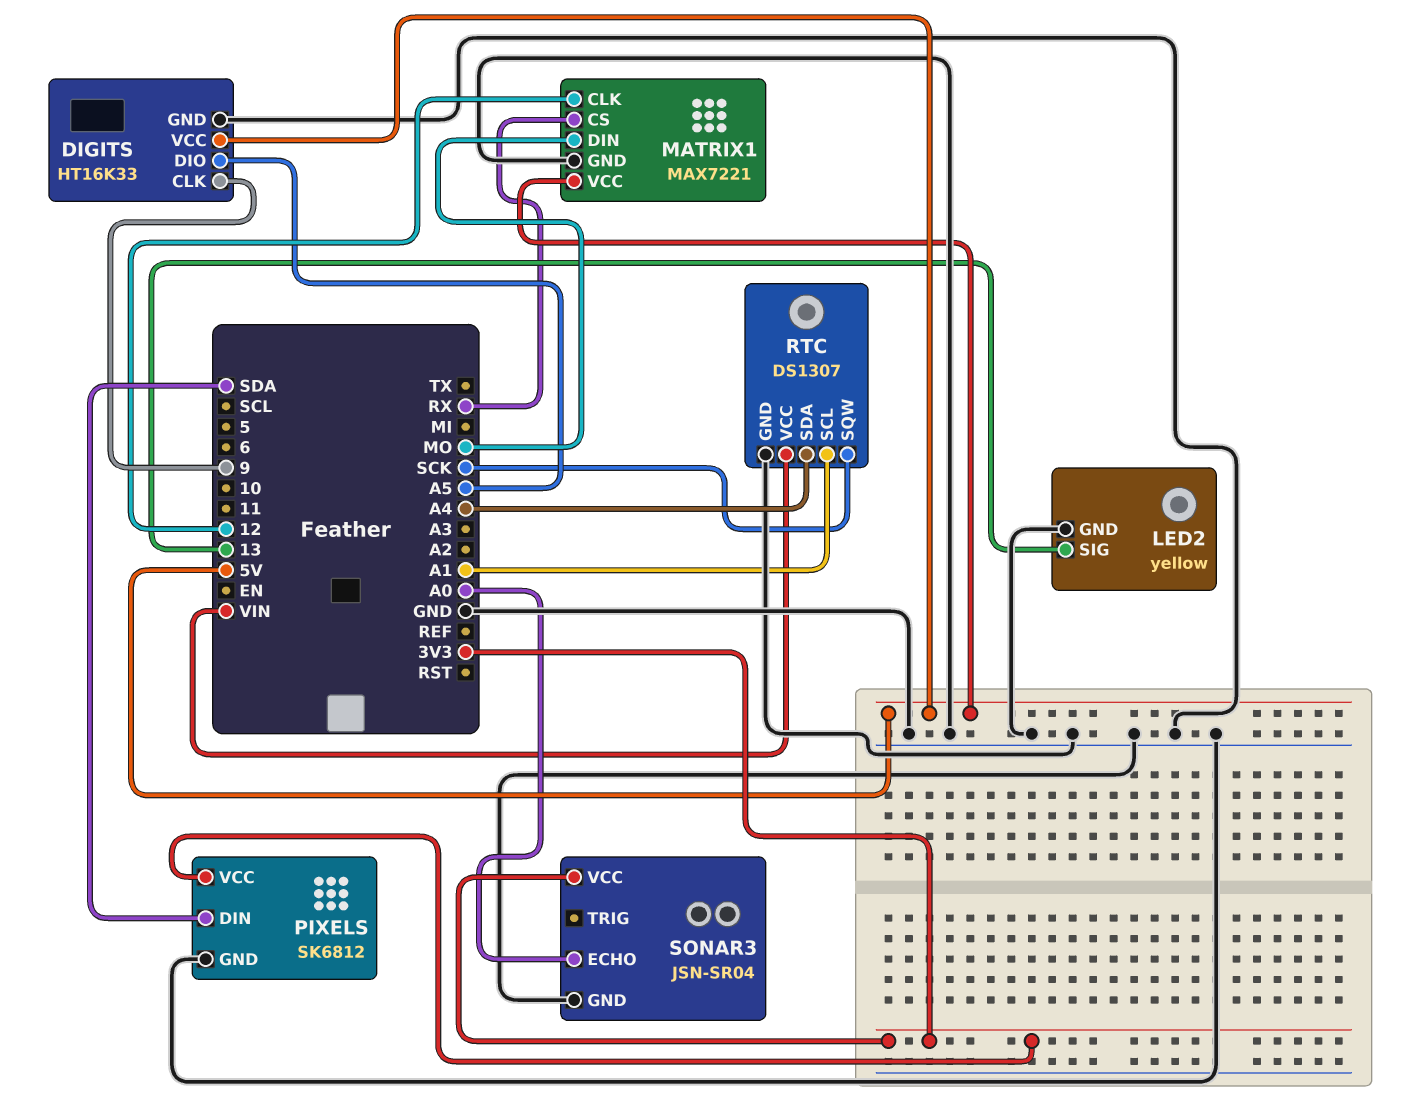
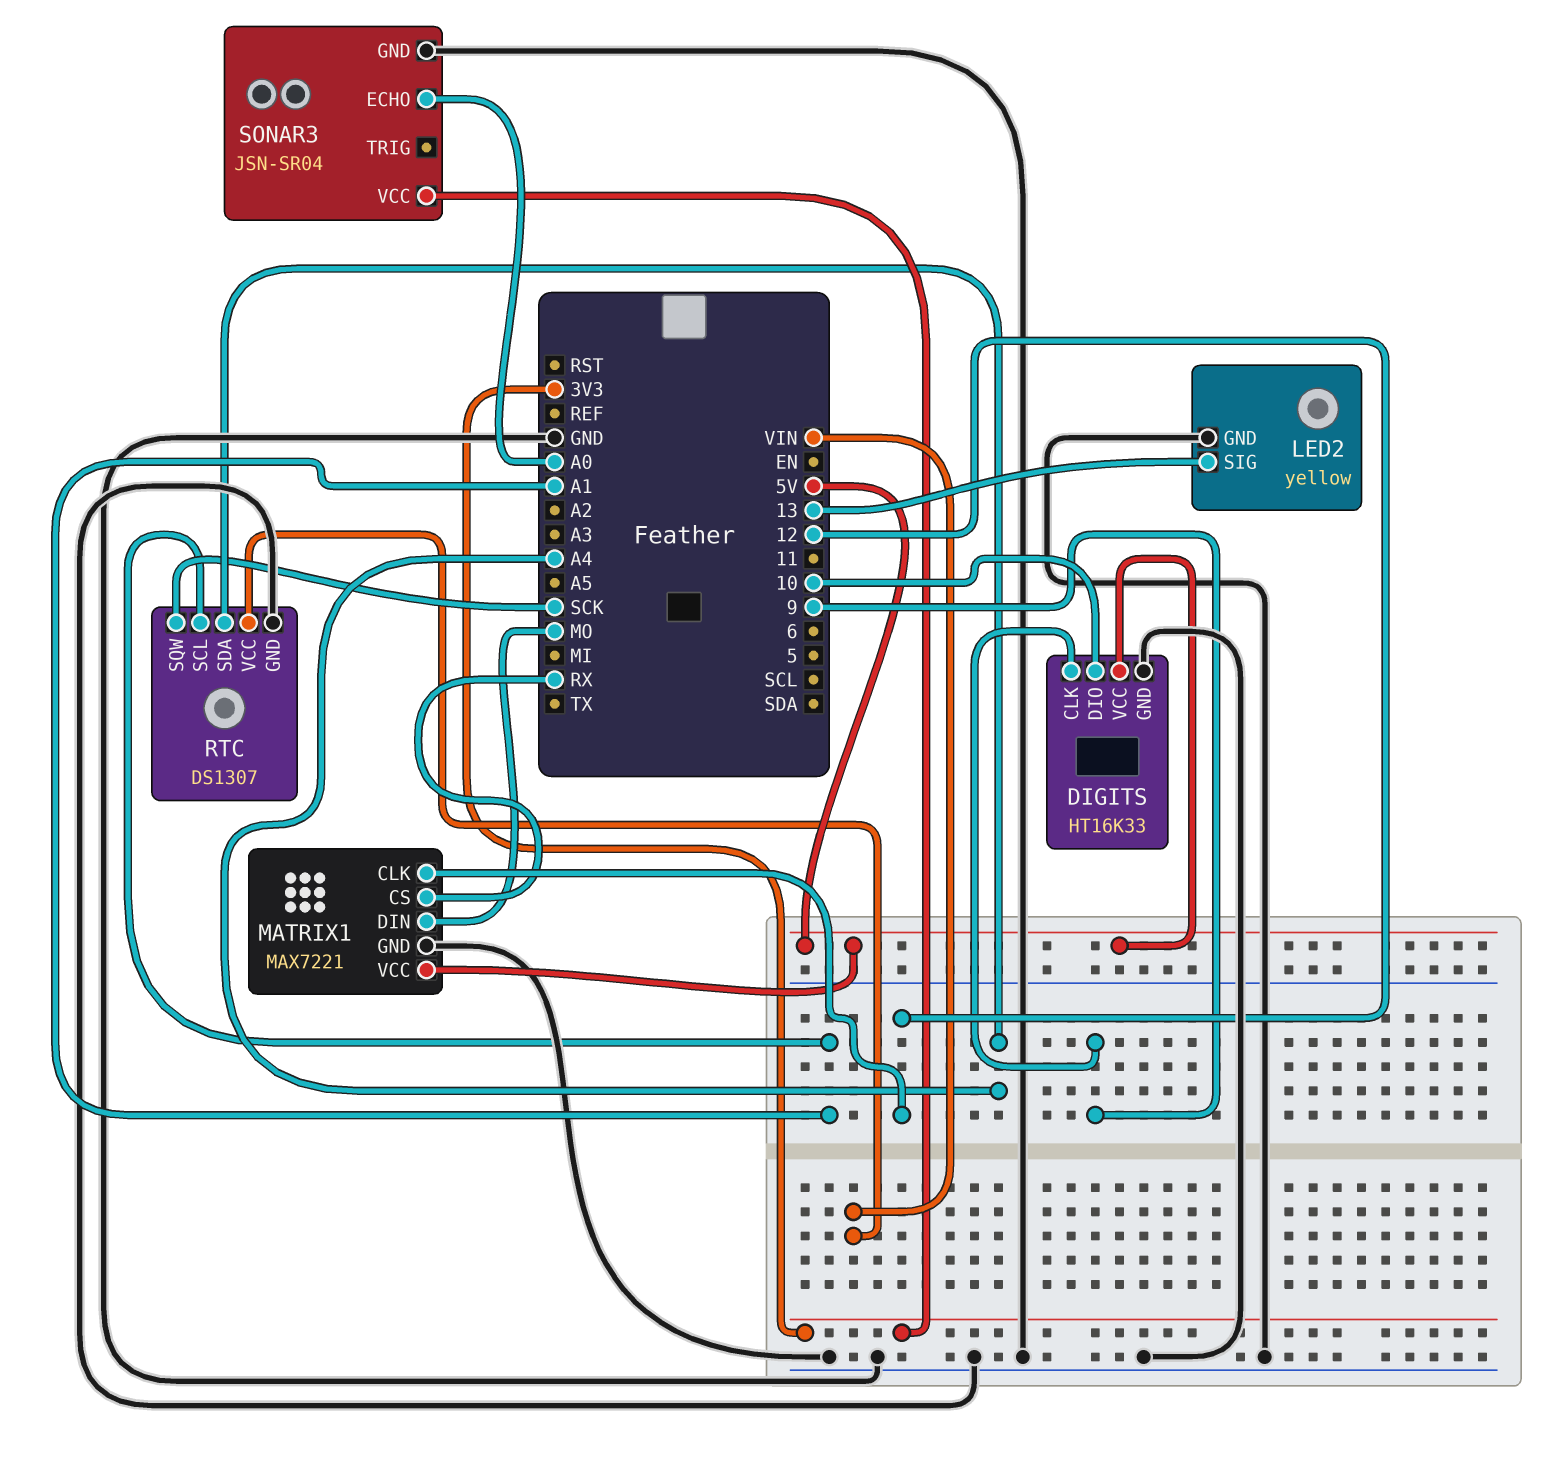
DIGITS pin DIO: A5 -> 10
PIXELS: SK6812 -> none
PIXELS pin DIN: SDA -> none
PIXELS pin GND: GND -> none
PIXELS pin VCC: 3V3 -> none

